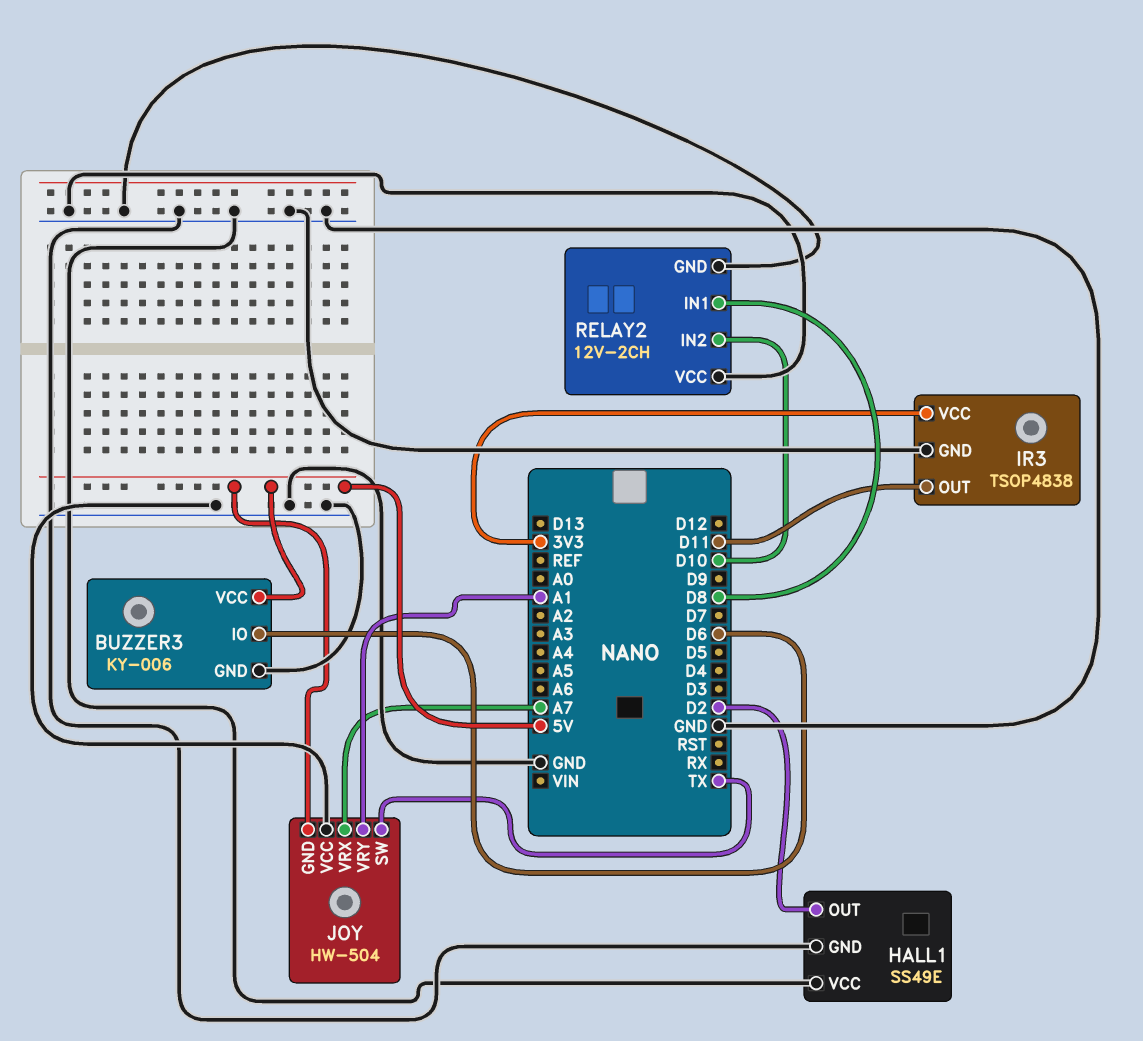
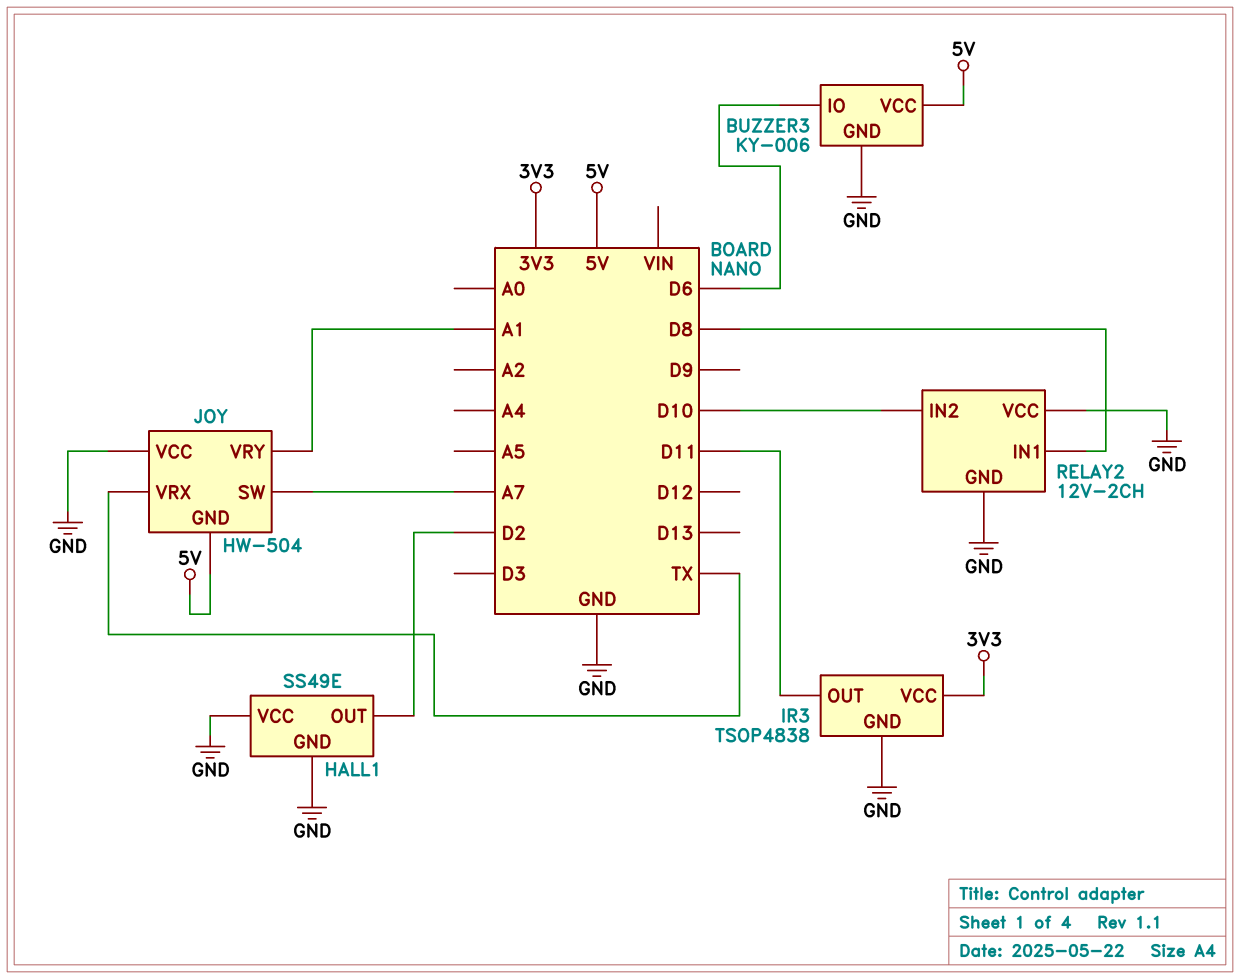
JOY pin SW: TX -> A7
JOY pin VRX: A7 -> TX

